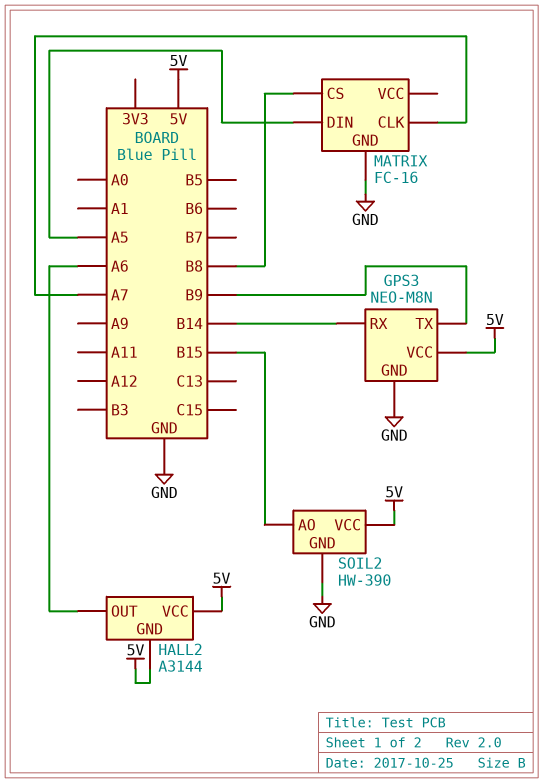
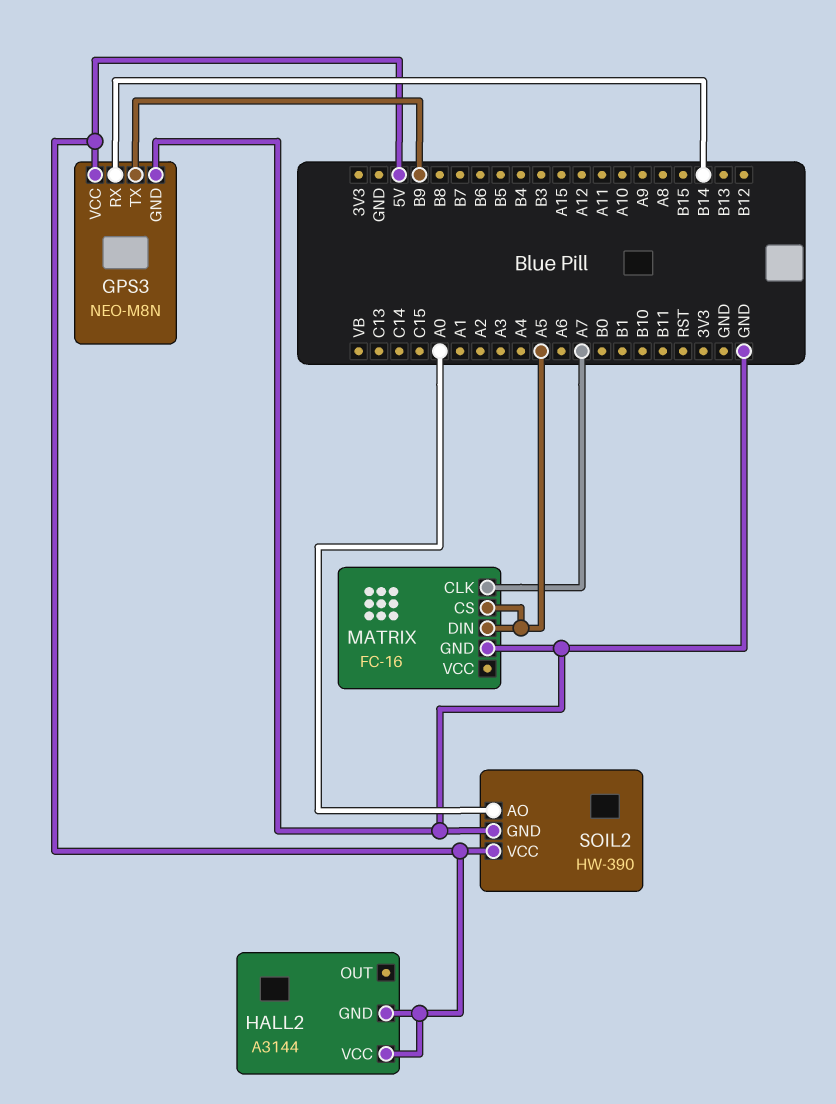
HALL2 pin OUT: A6 -> none
MATRIX pin CS: B8 -> A5
SOIL2 pin AO: B15 -> A0

